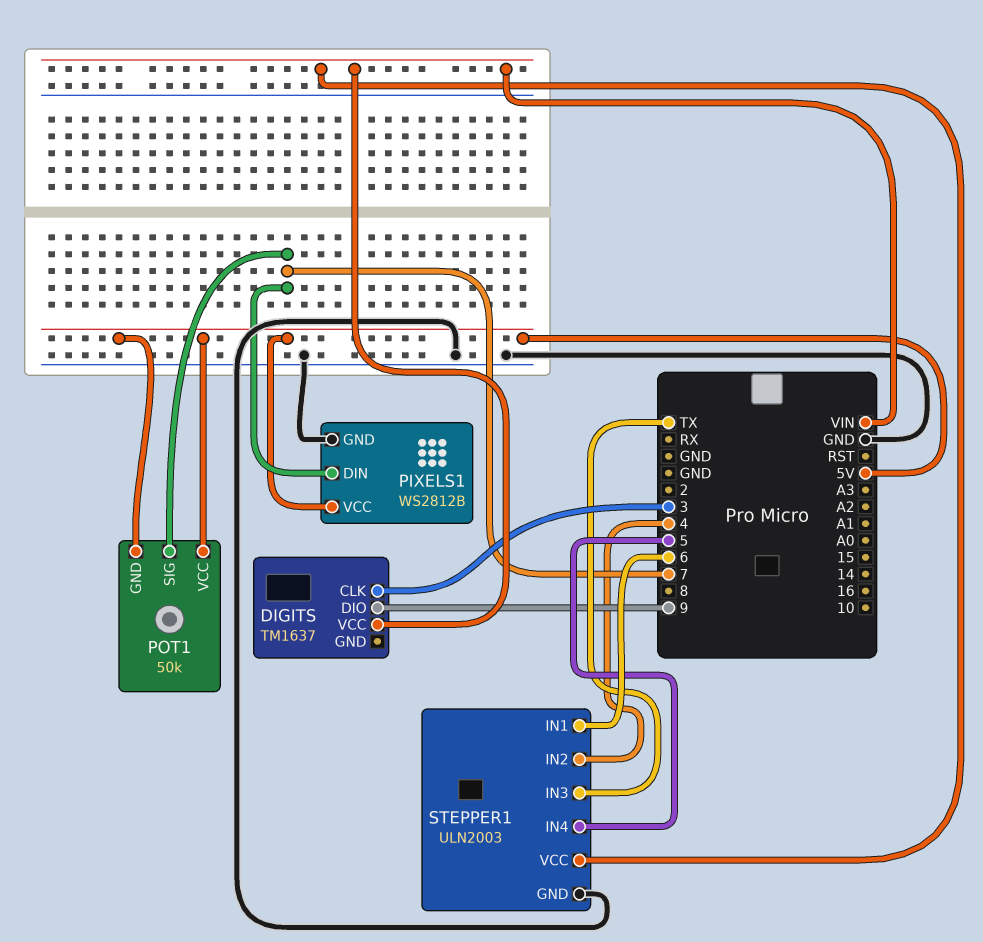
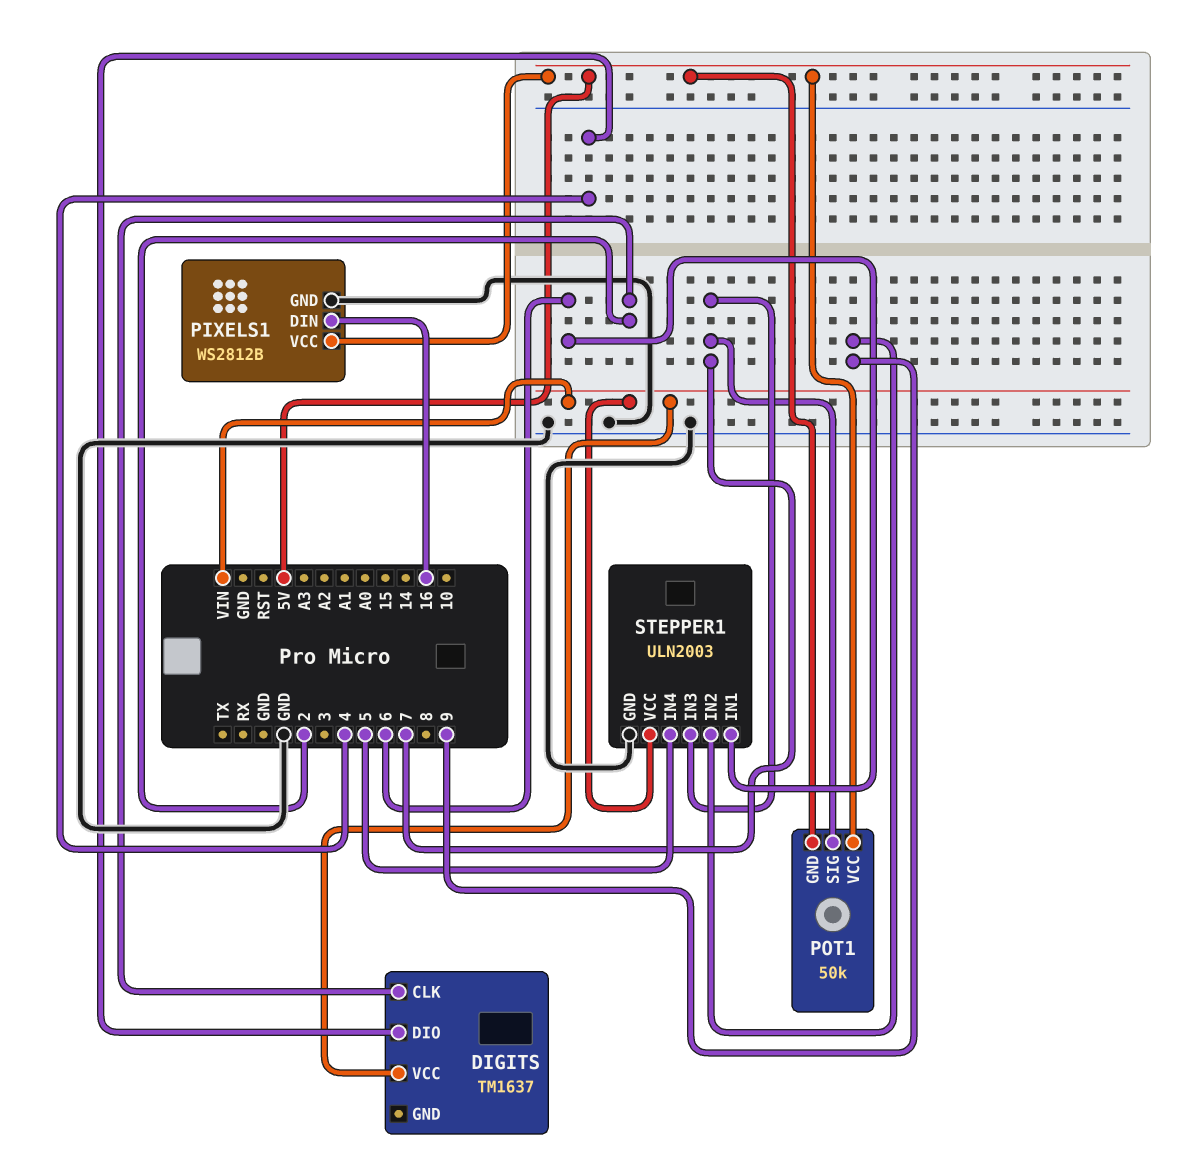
DIGITS pin CLK: 3 -> 2
DIGITS pin DIO: 9 -> 4
PIXELS1 pin DIN: 7 -> 16
STEPPER1 pin IN2: 4 -> 9
STEPPER1 pin IN3: TX -> 7

